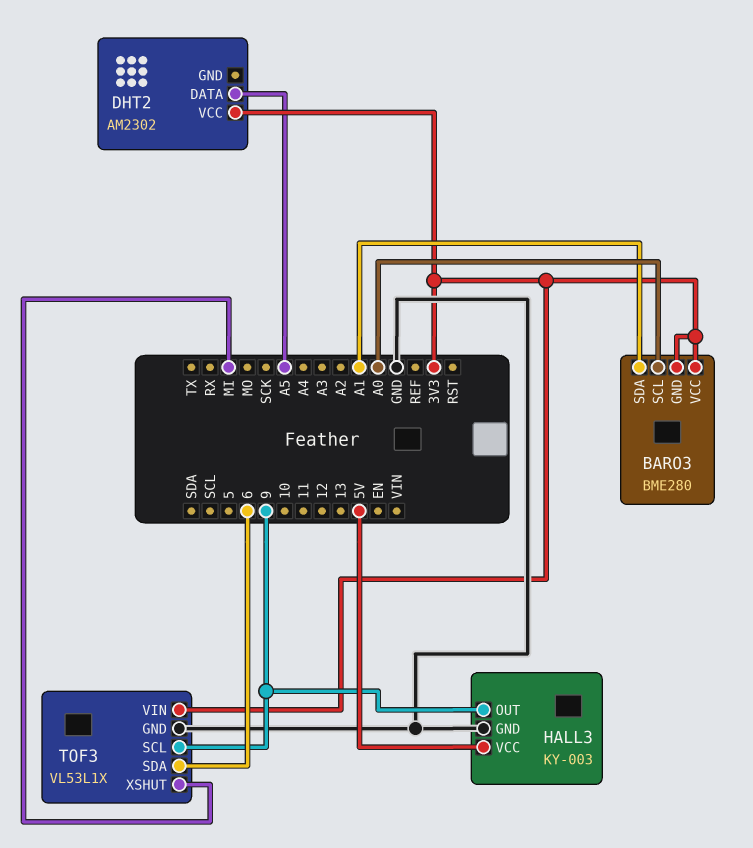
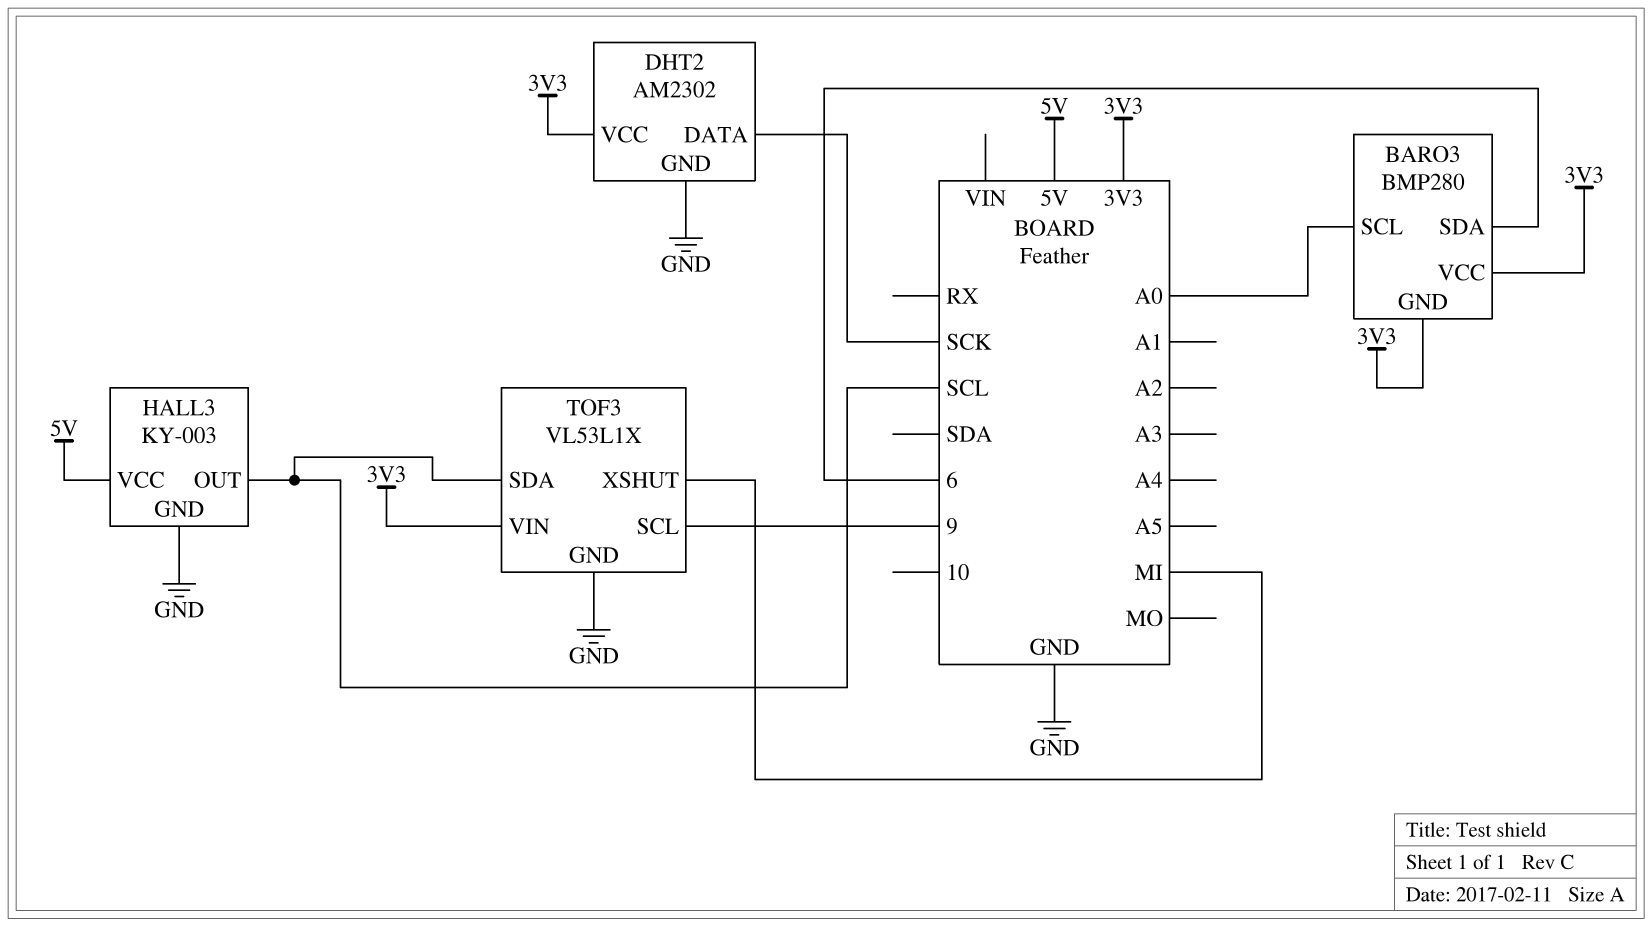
BARO3: BME280 -> BMP280
BARO3 pin SDA: A1 -> 6
DHT2 pin DATA: A5 -> SCK
DHT2 pin GND: none -> GND
HALL3 pin OUT: 9 -> SCL
TOF3 pin SDA: 6 -> SCL

